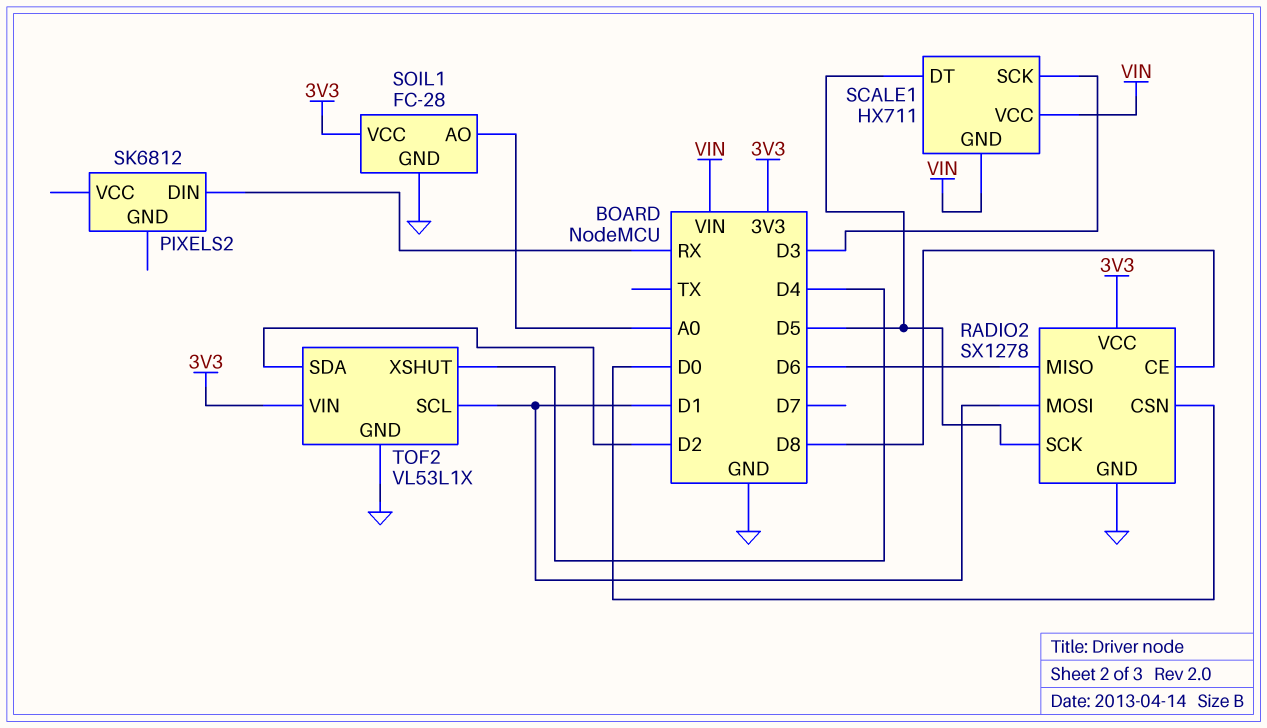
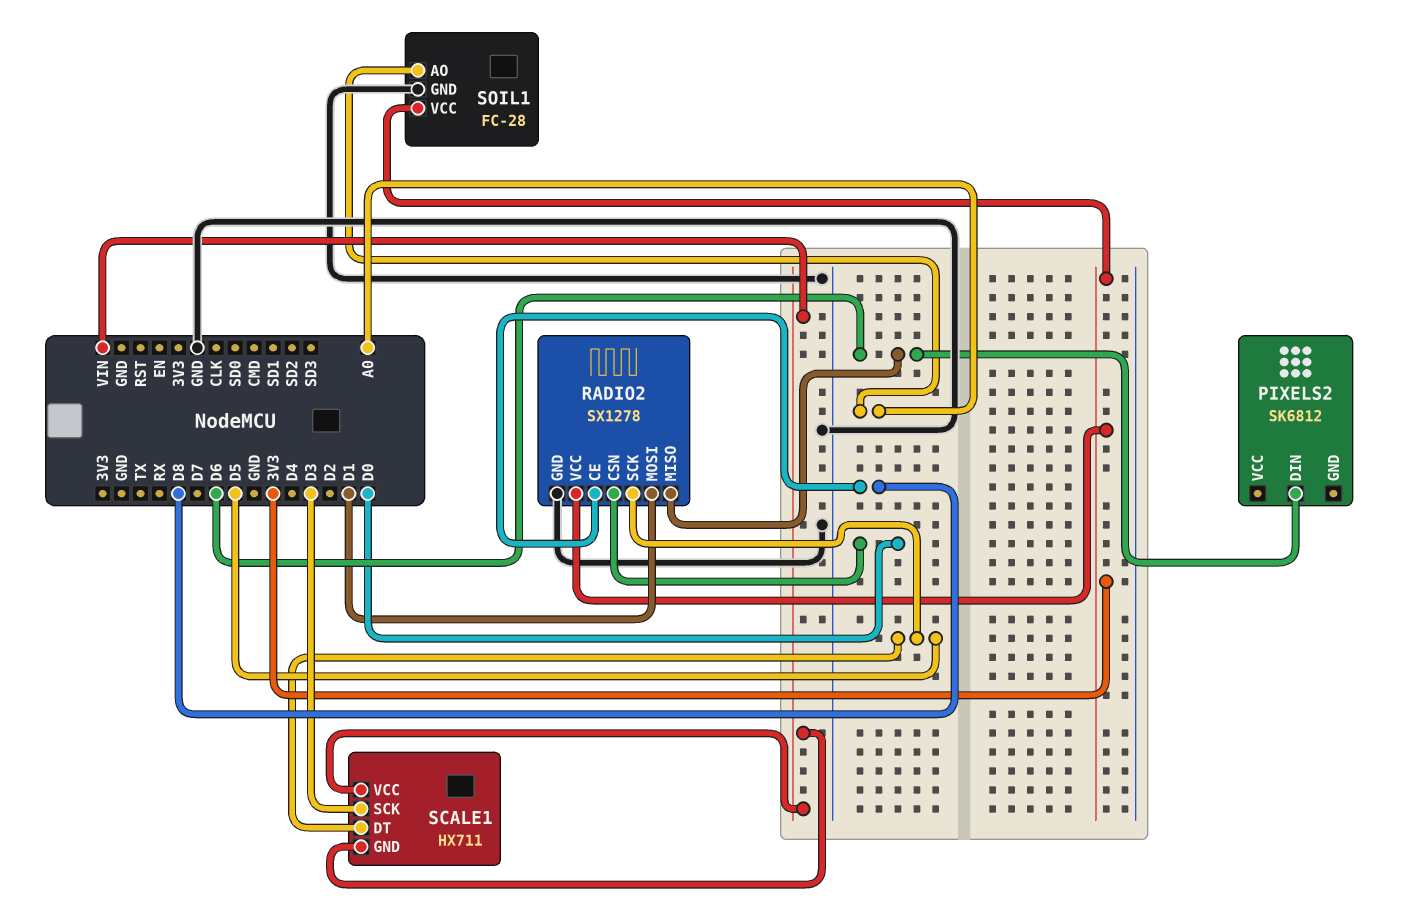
PIXELS2 pin DIN: RX -> D6
TOF2: VL53L1X -> none
TOF2 pin GND: GND -> none
TOF2 pin SCL: D1 -> none
TOF2 pin SDA: D2 -> none
TOF2 pin VIN: 3V3 -> none
TOF2 pin XSHUT: D4 -> none

